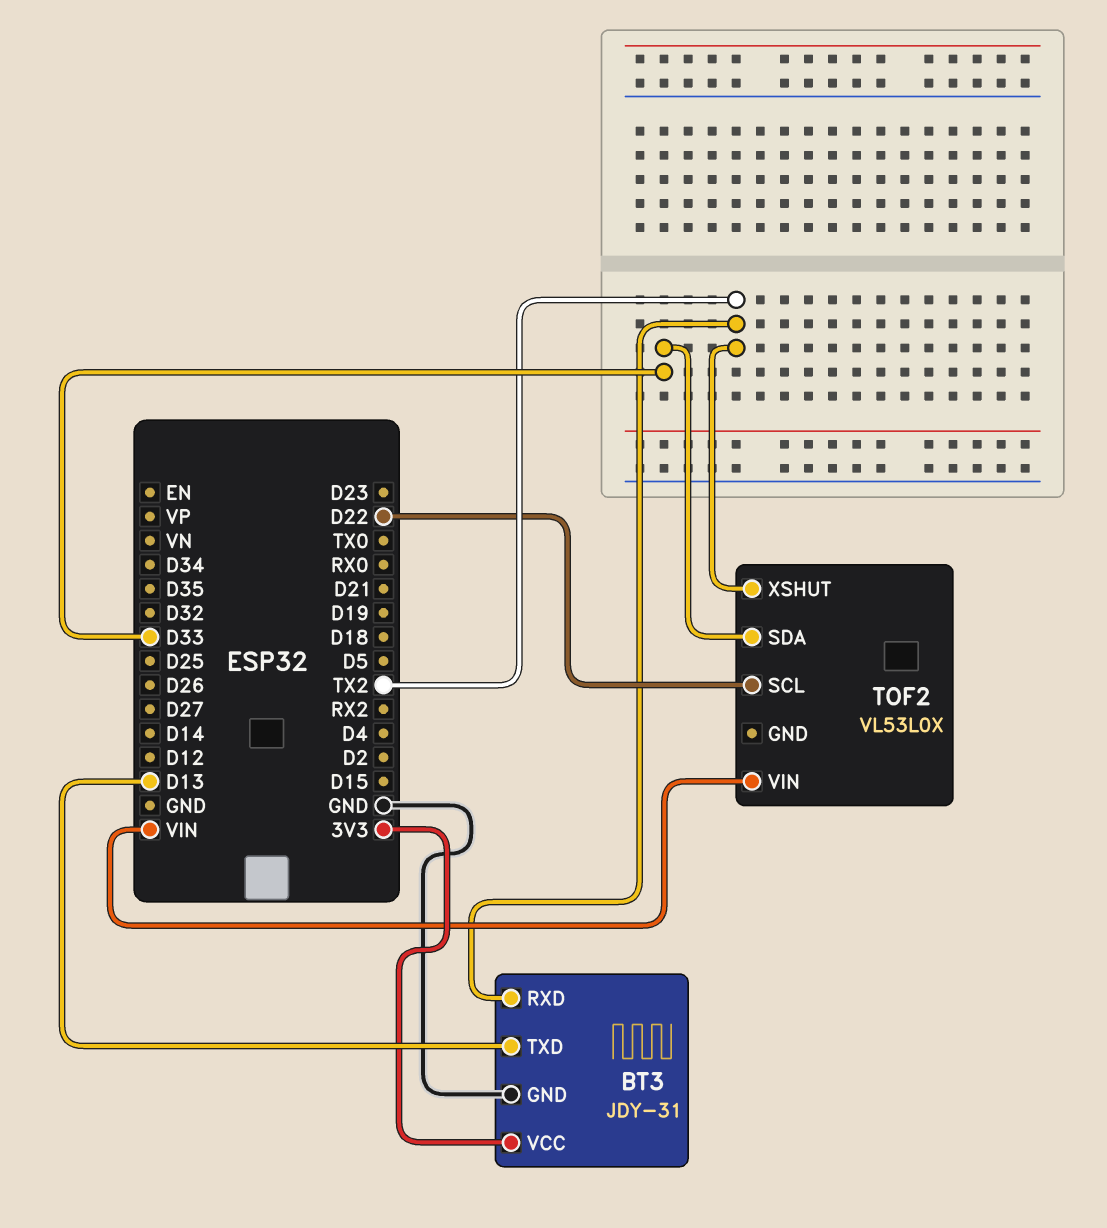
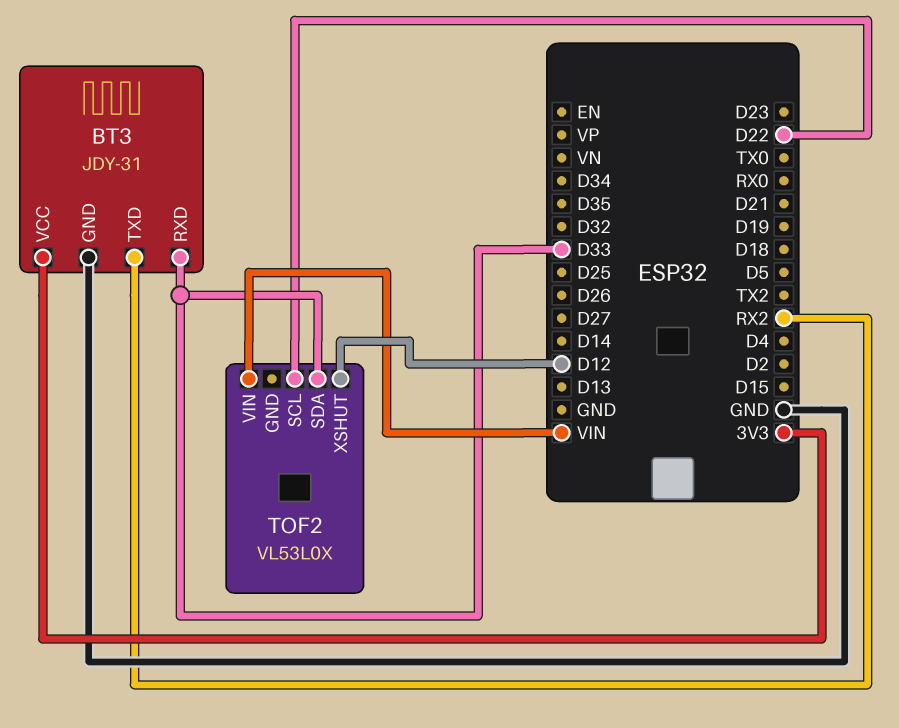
BT3 pin RXD: TX2 -> D33
BT3 pin TXD: D13 -> RX2
TOF2 pin XSHUT: TX2 -> D12

